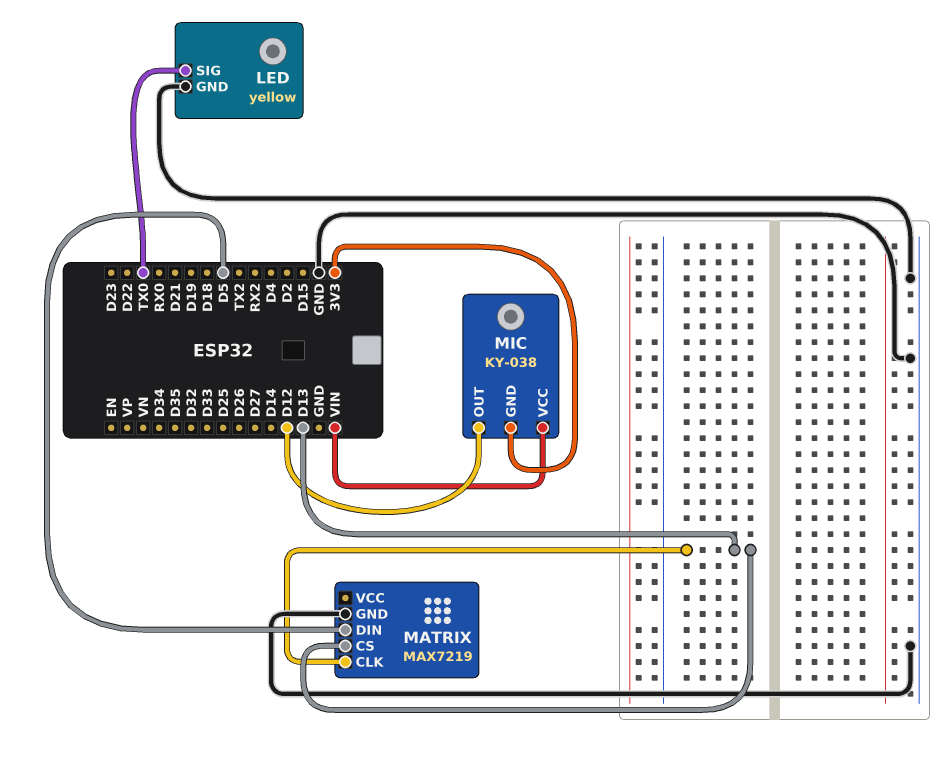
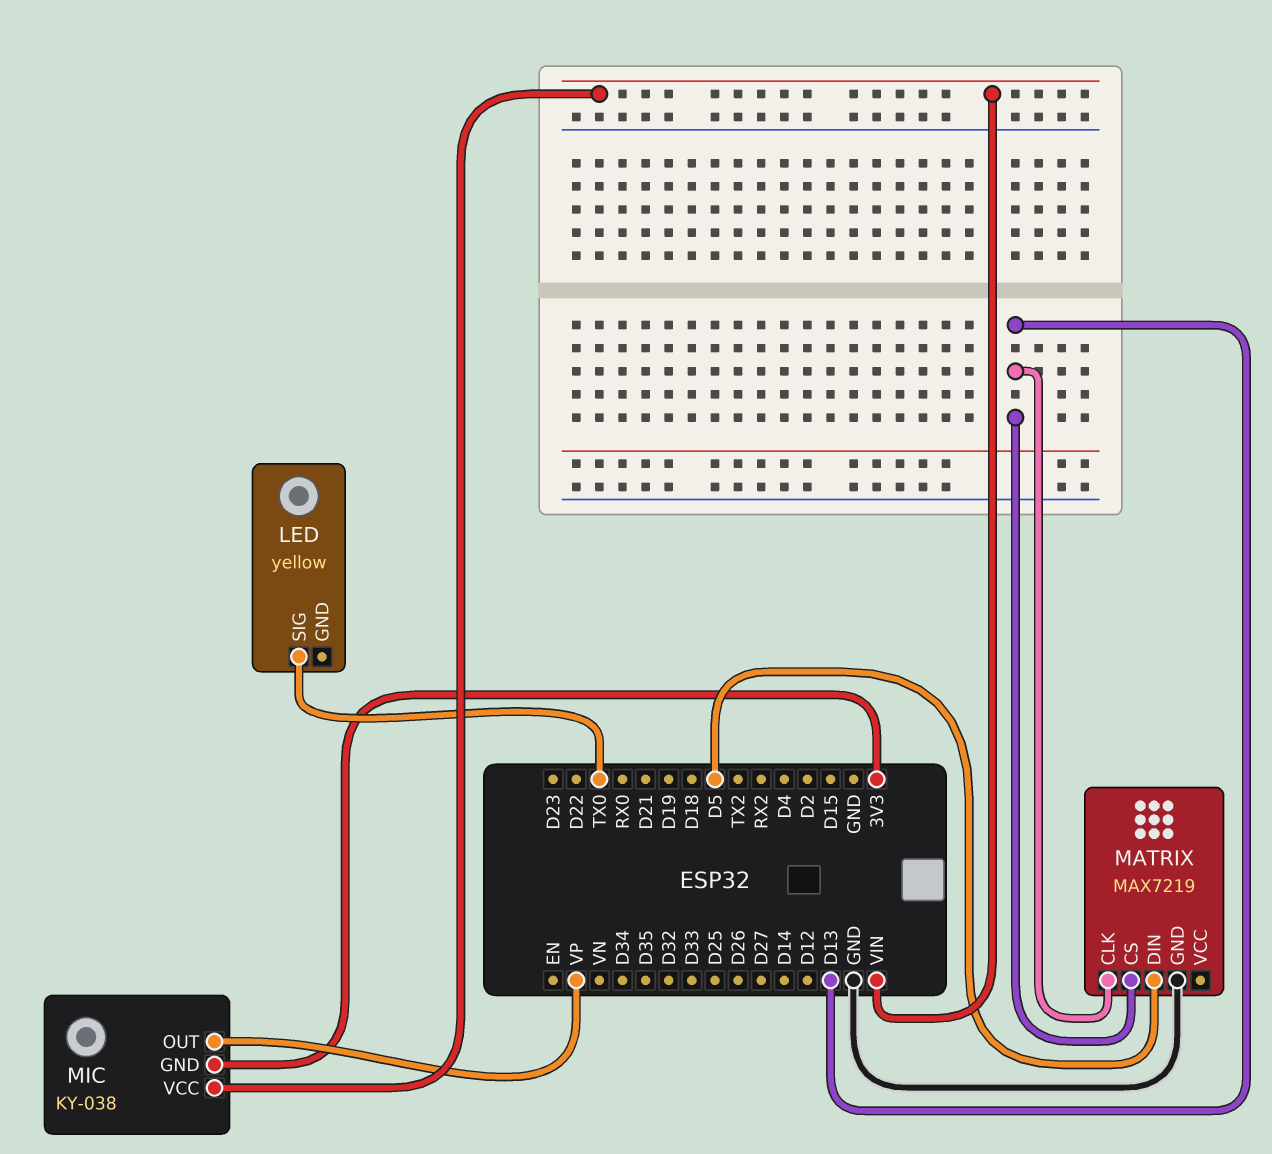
LED pin GND: GND -> none
MIC pin OUT: D12 -> VP

